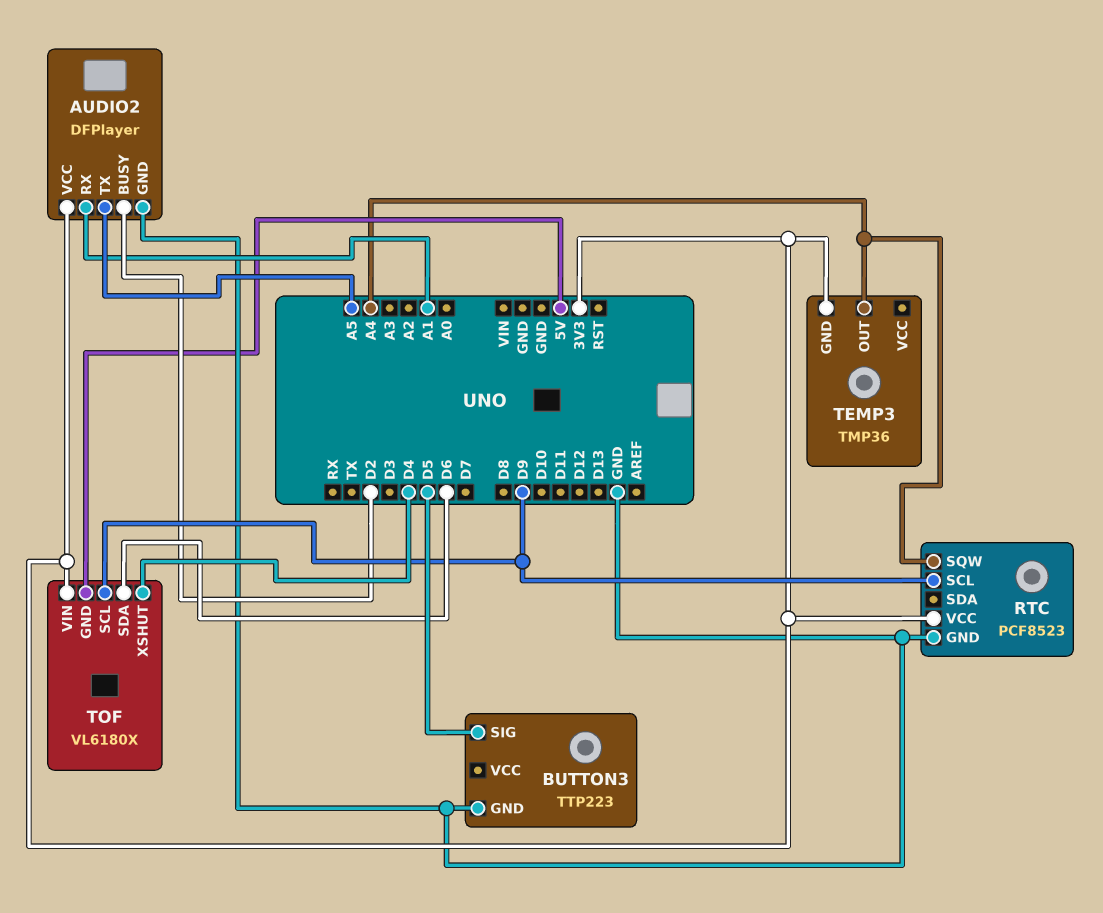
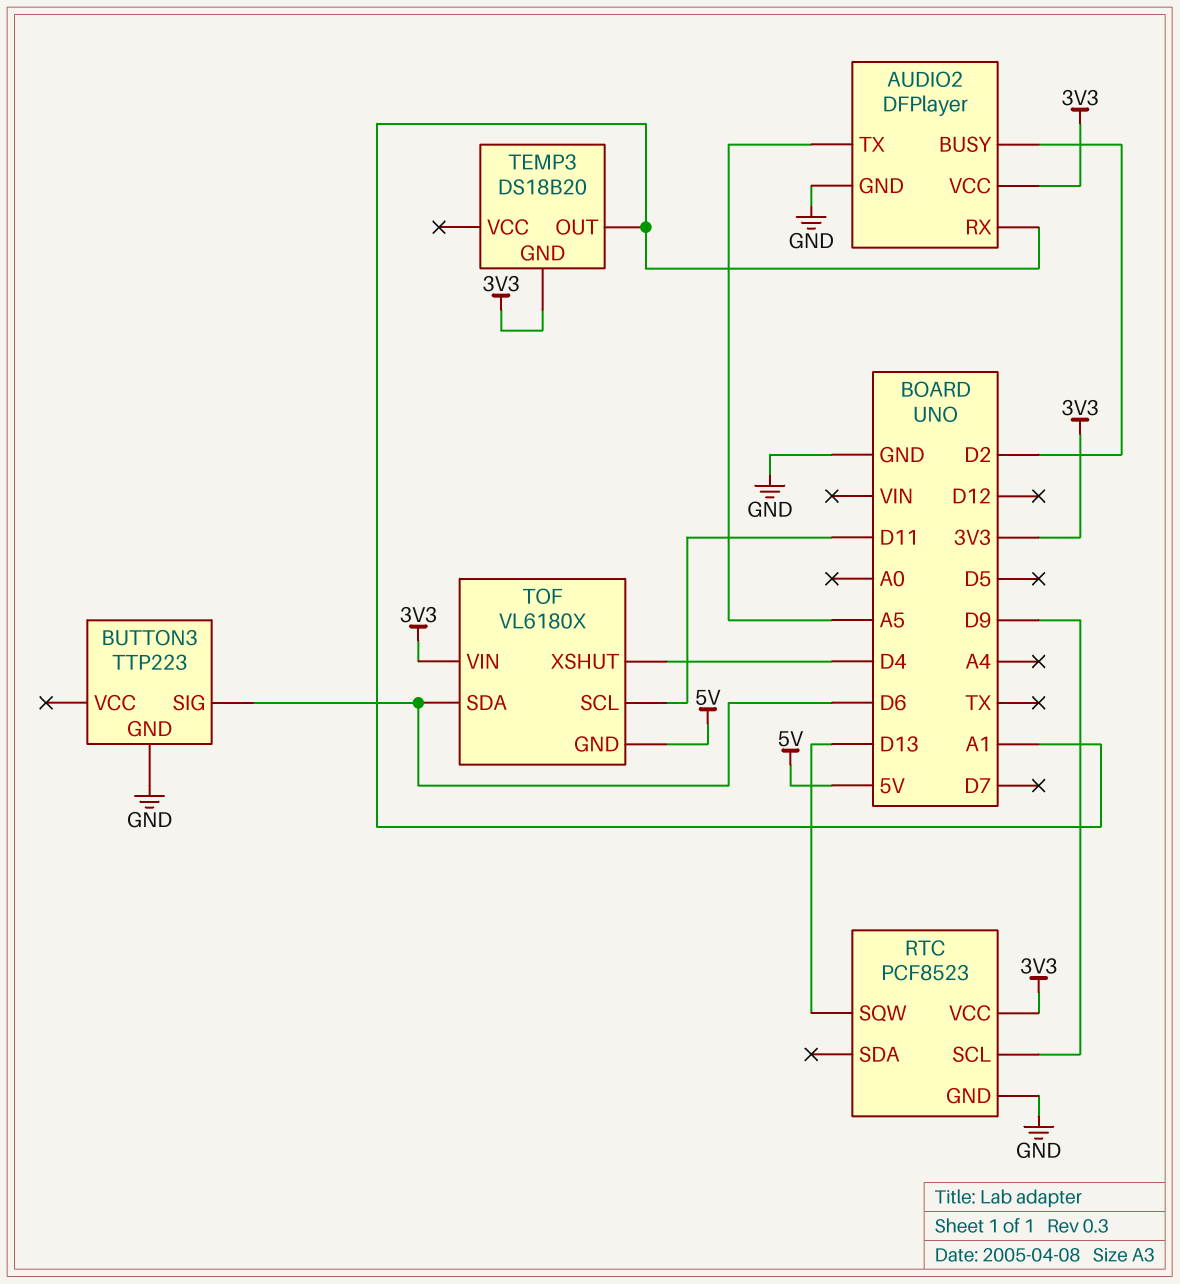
BUTTON3 pin SIG: D5 -> D6
RTC pin SQW: A4 -> D13
TEMP3: TMP36 -> DS18B20
TEMP3 pin OUT: A4 -> A1
TOF pin SCL: D9 -> D11

